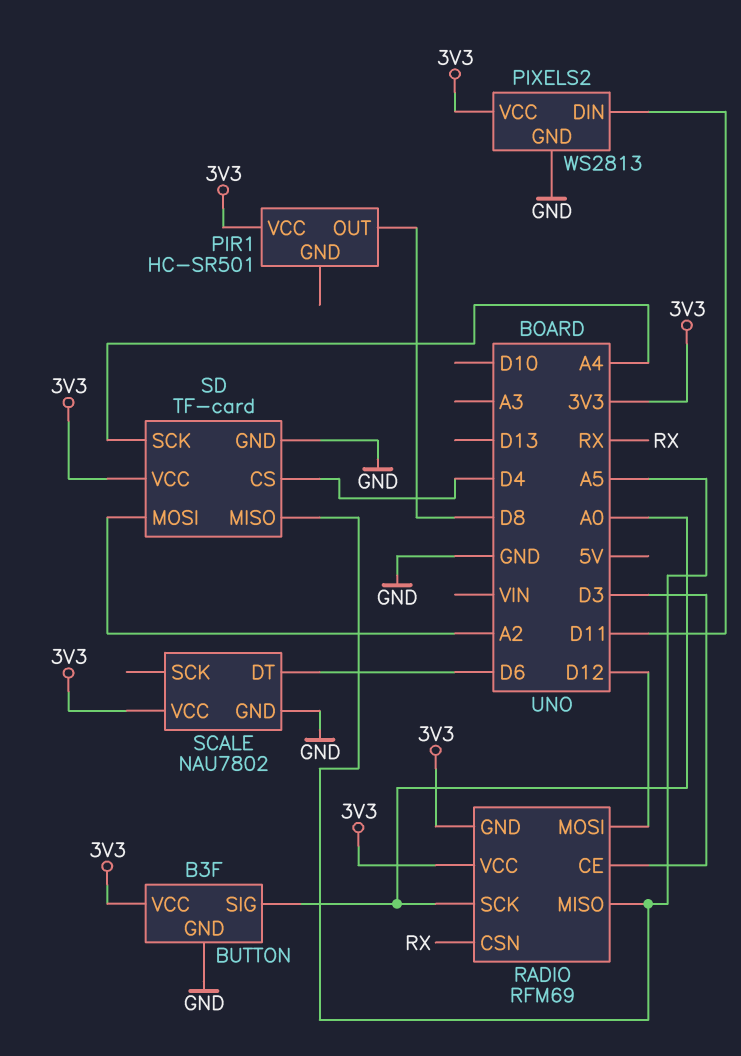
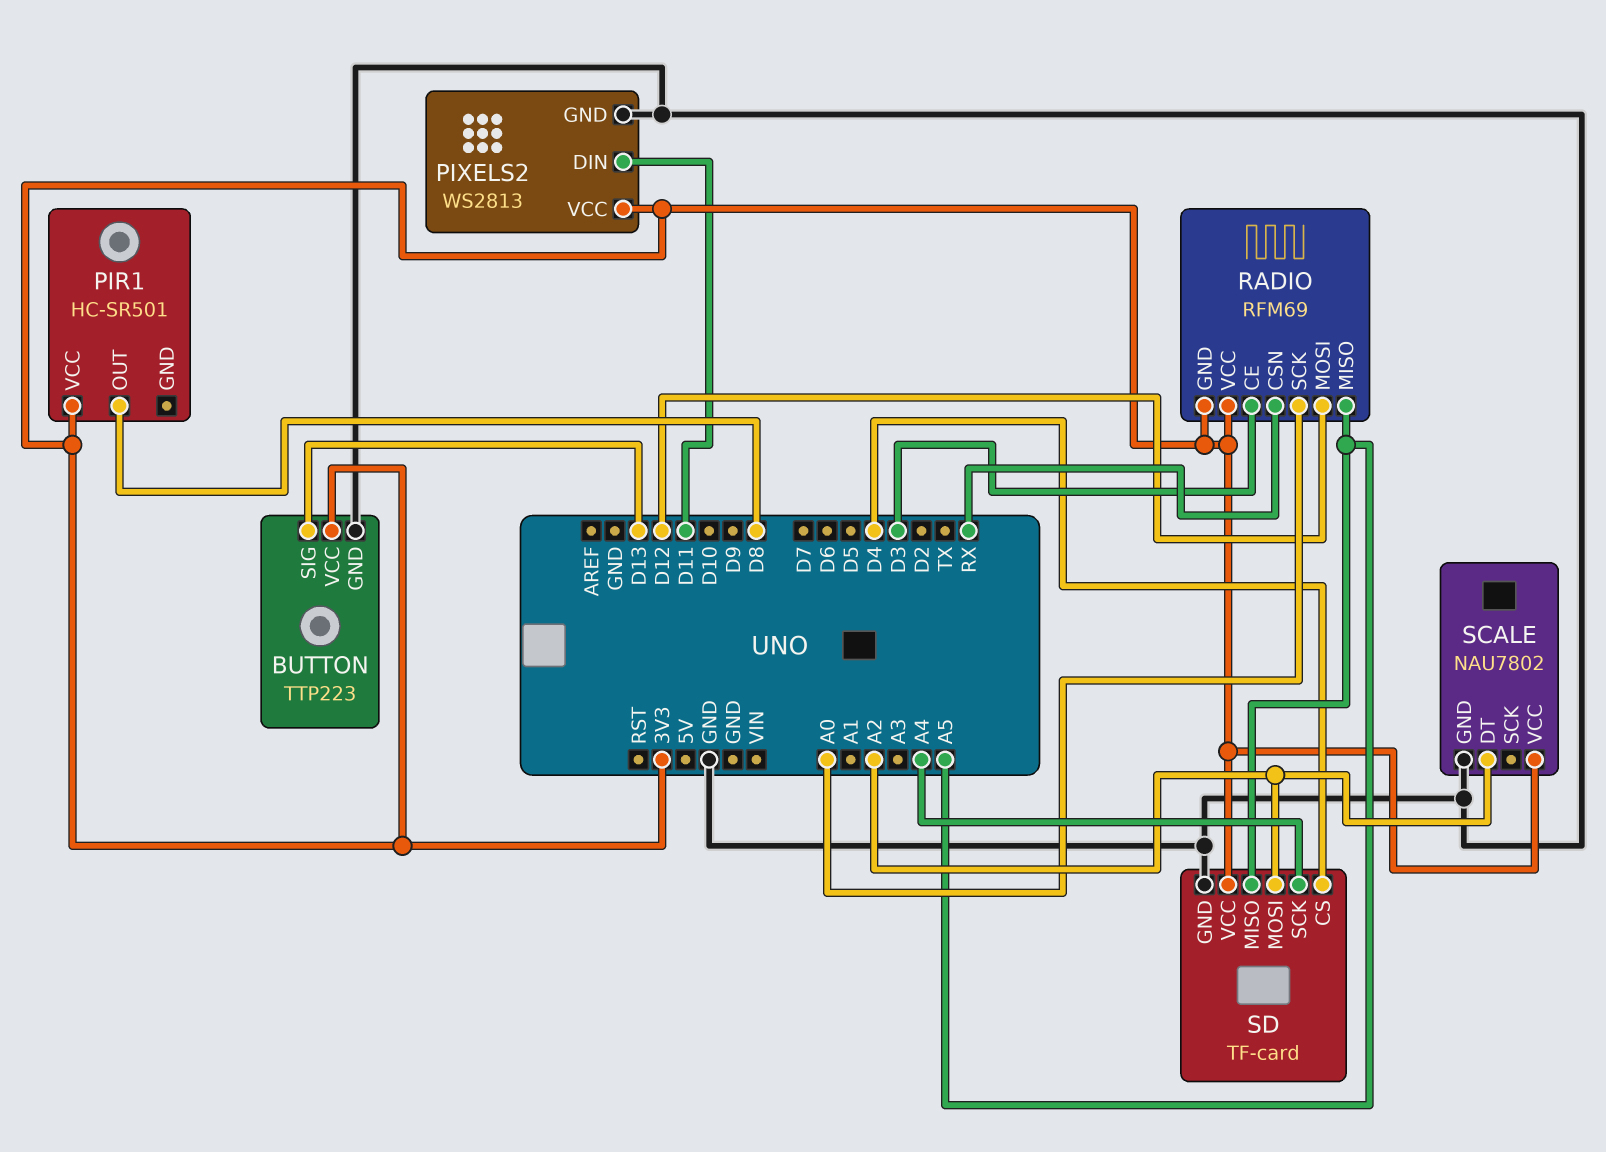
BUTTON: B3F -> TTP223
BUTTON pin SIG: A0 -> D13
SCALE pin DT: D6 -> A2

